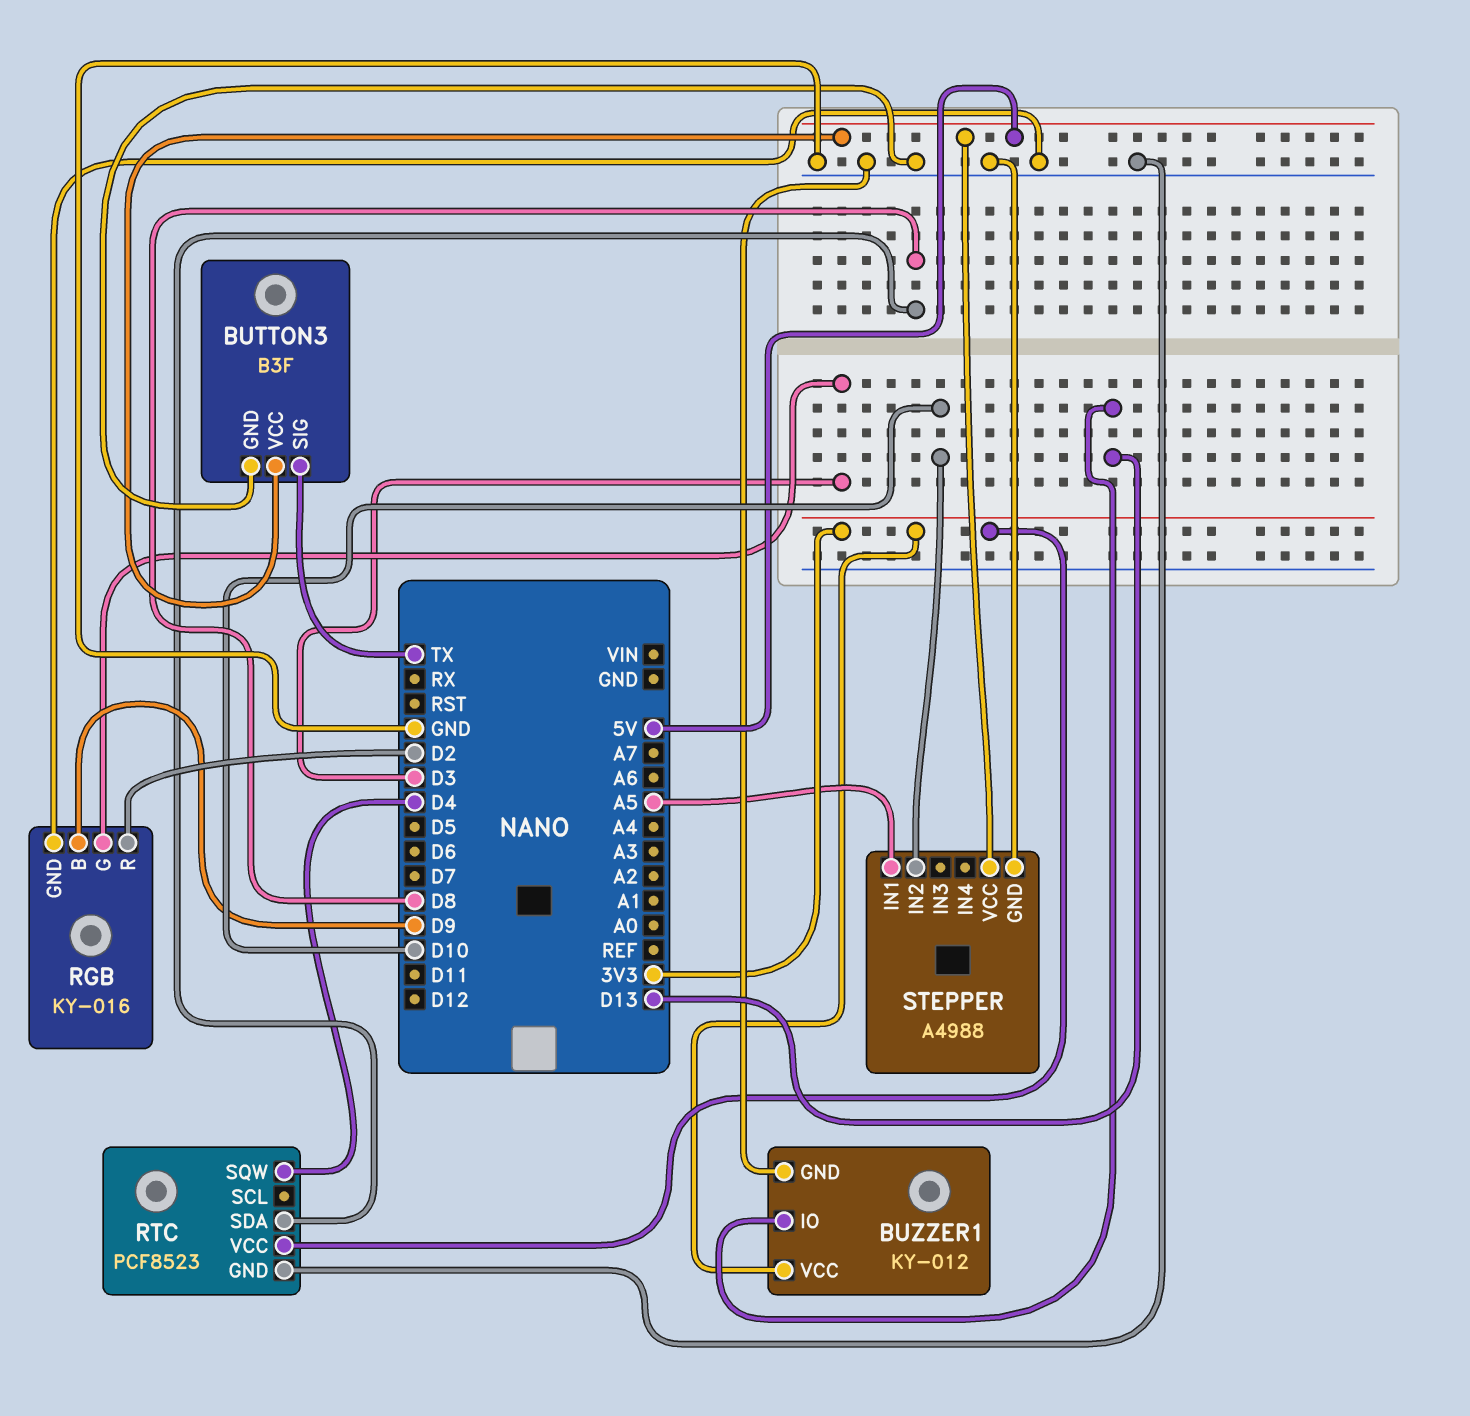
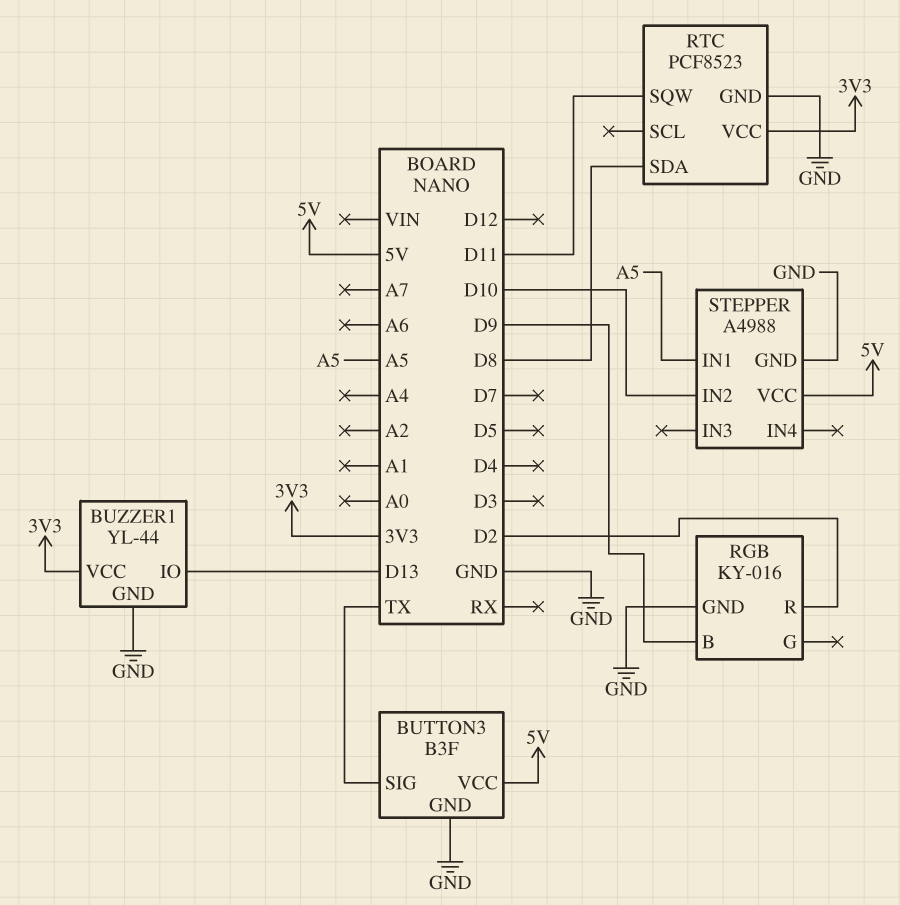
BUZZER1: KY-012 -> YL-44
RGB pin G: D3 -> none
RTC pin SQW: D4 -> D11

